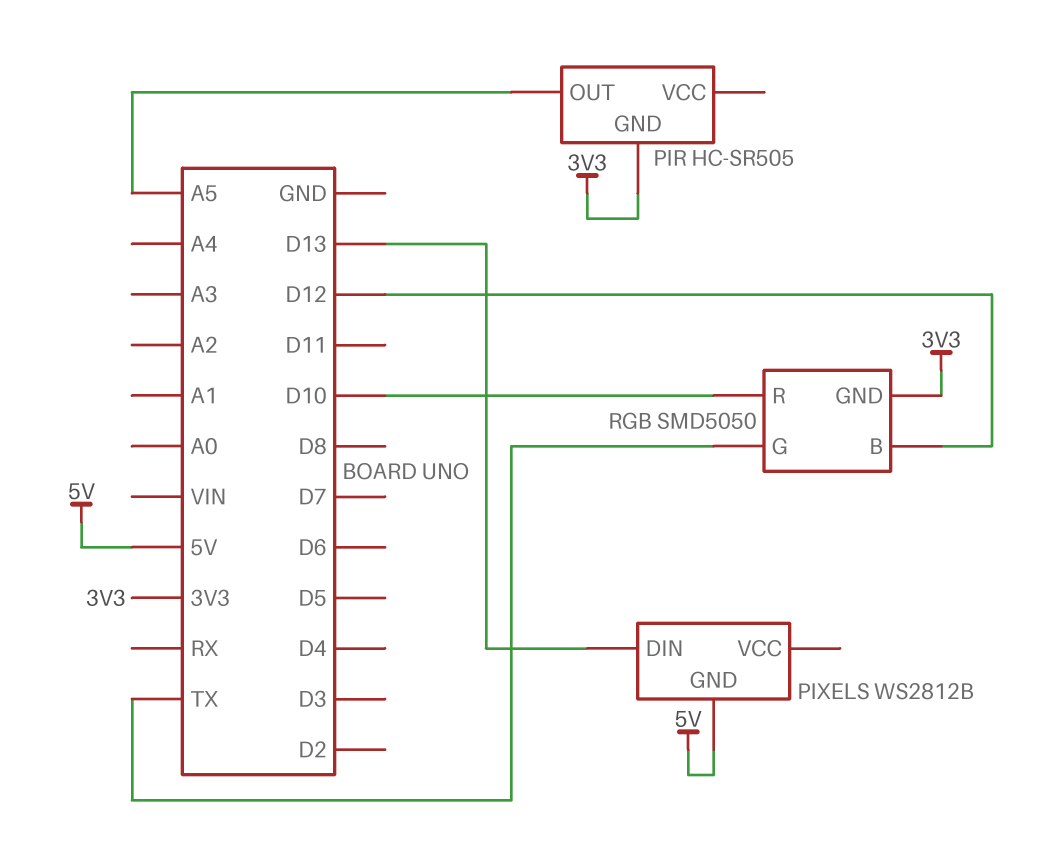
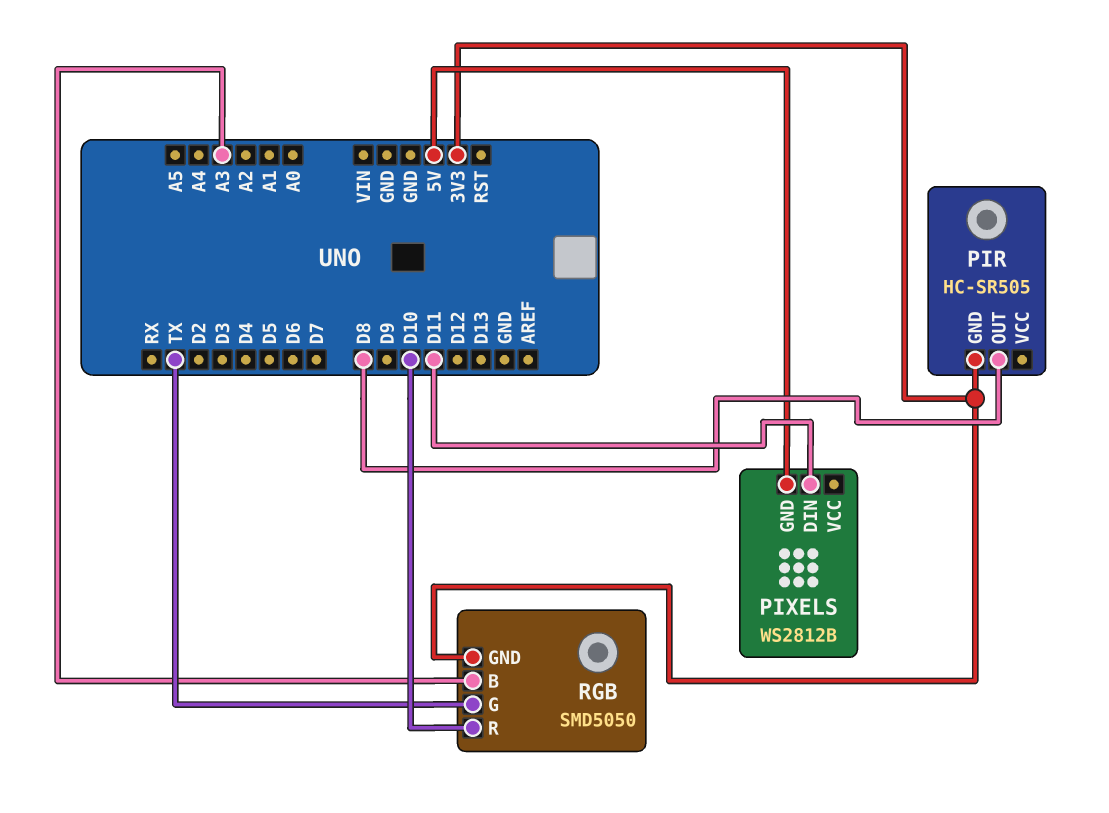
PIR pin OUT: A5 -> D8
PIXELS pin DIN: D13 -> D11
RGB pin B: D12 -> A3

